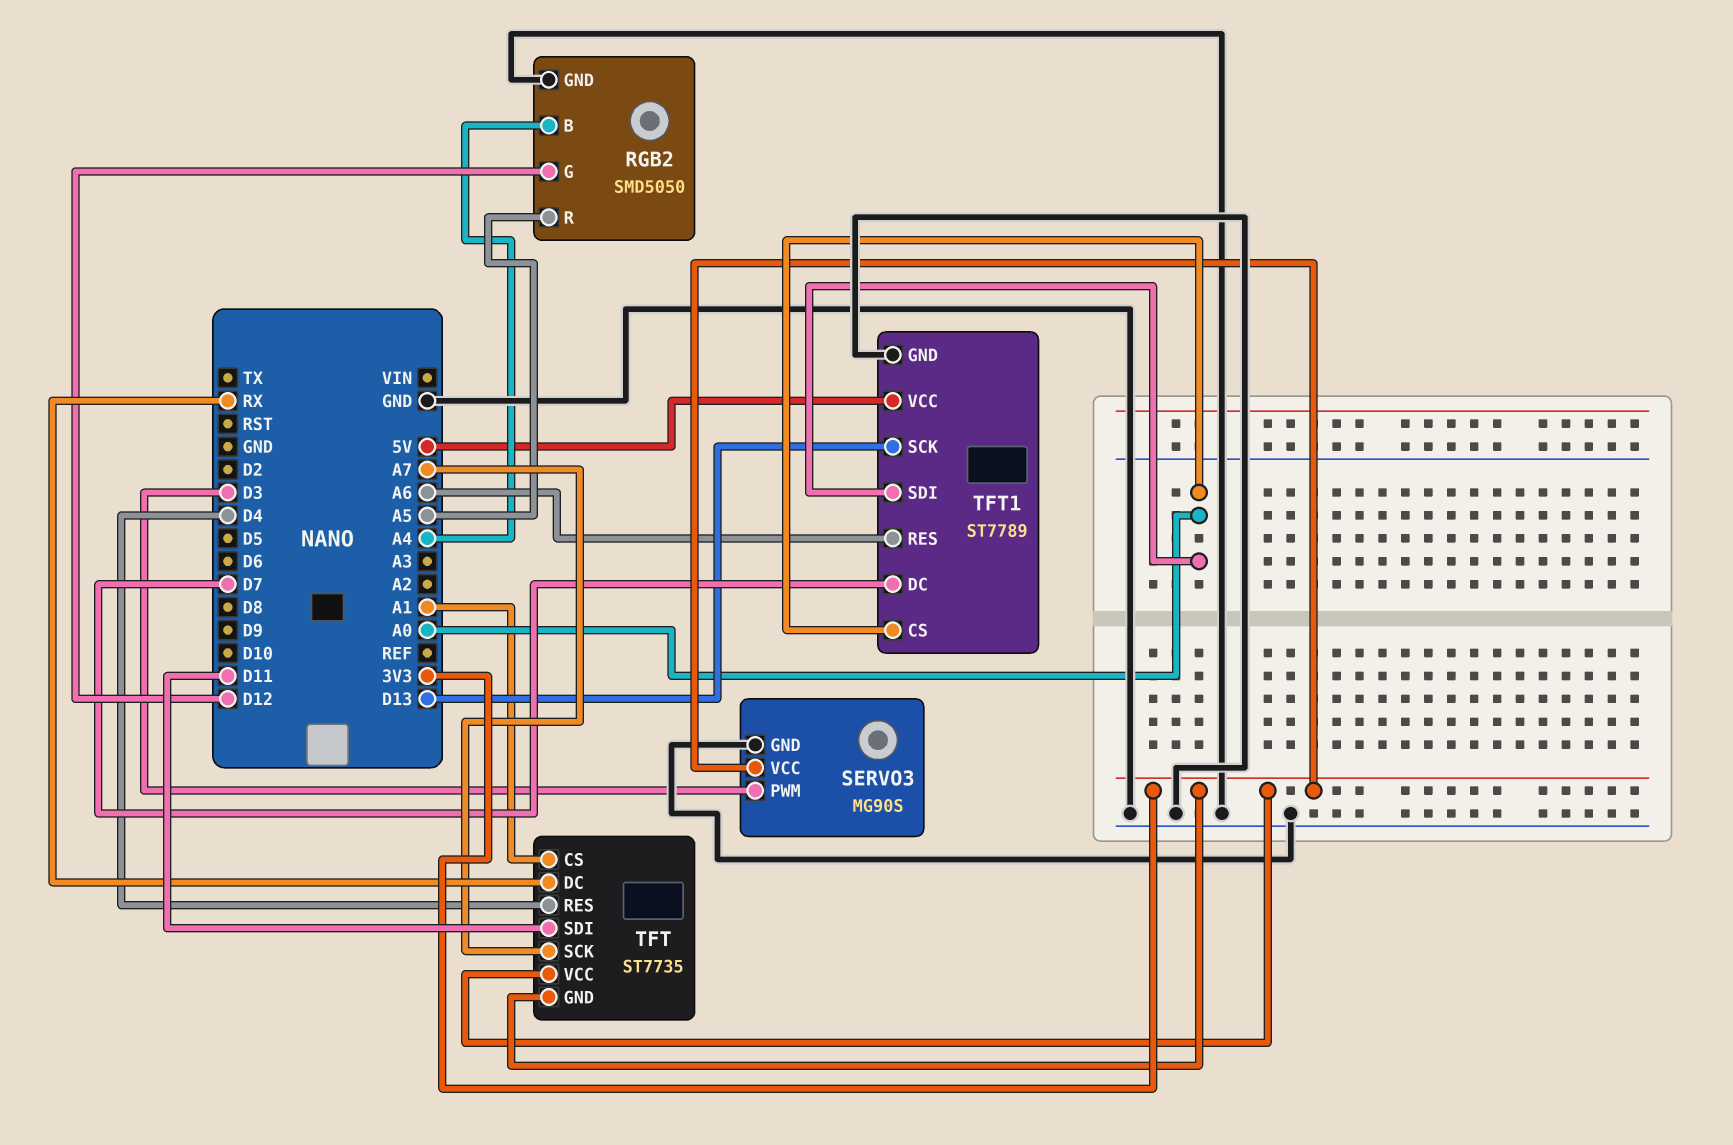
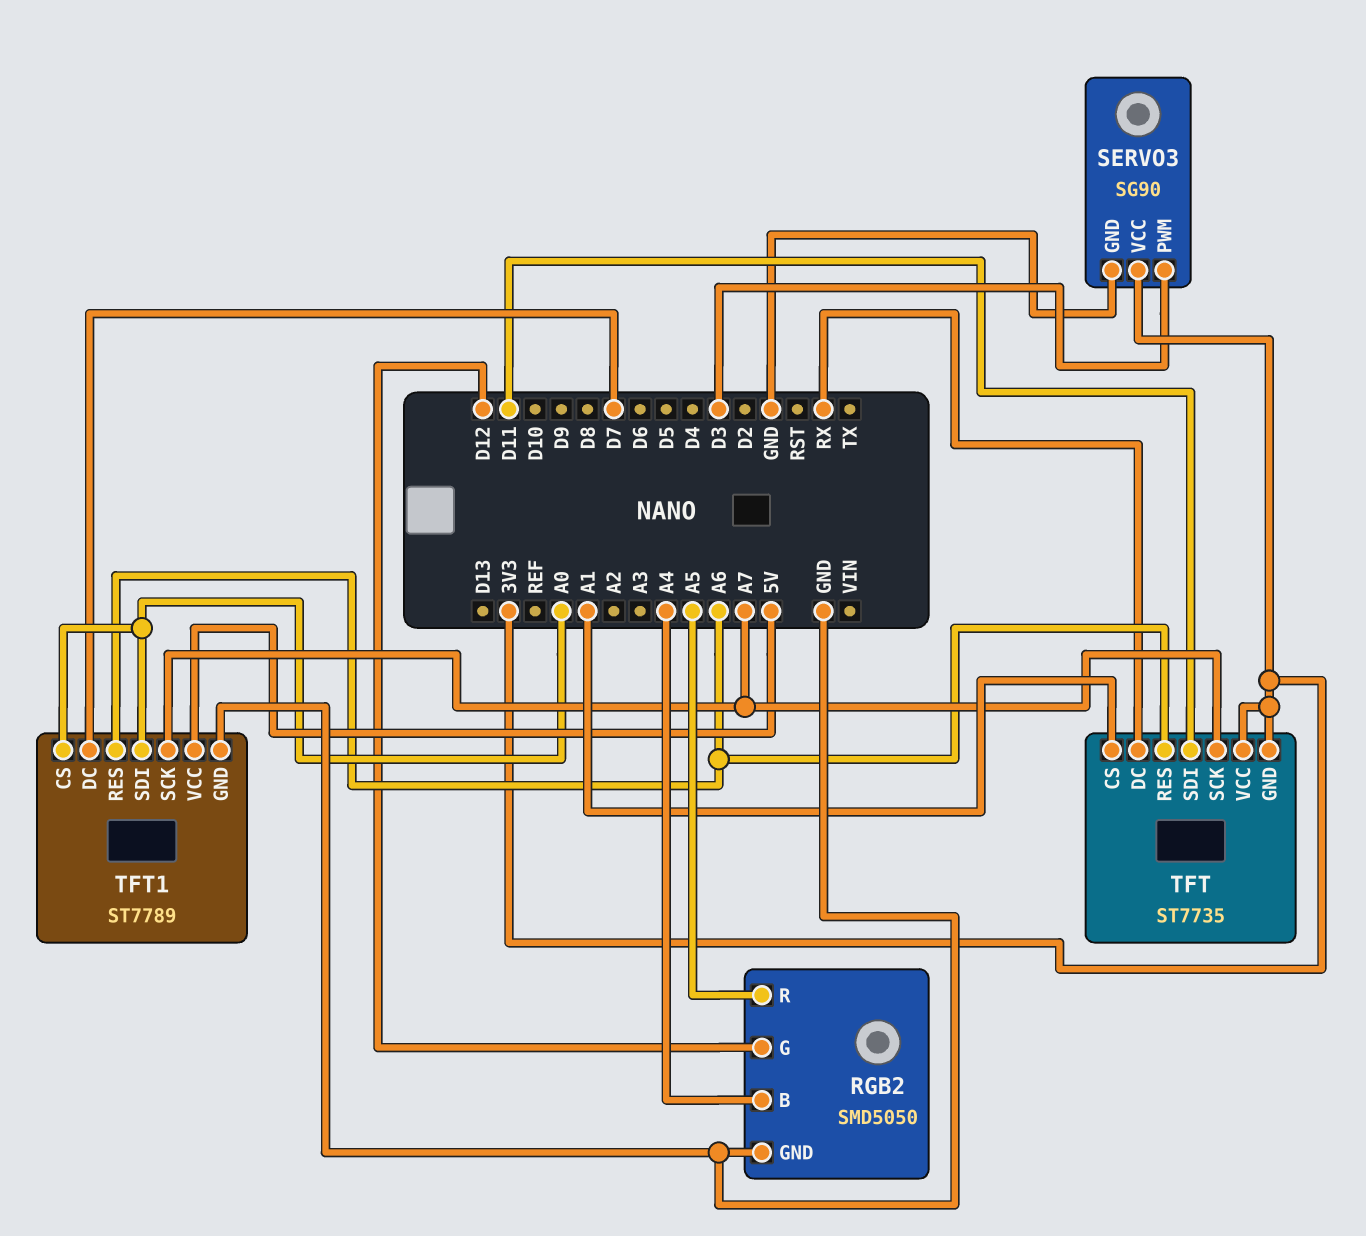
SERVO3: MG90S -> SG90
TFT pin RES: D4 -> A6
TFT1 pin SCK: D13 -> A7

